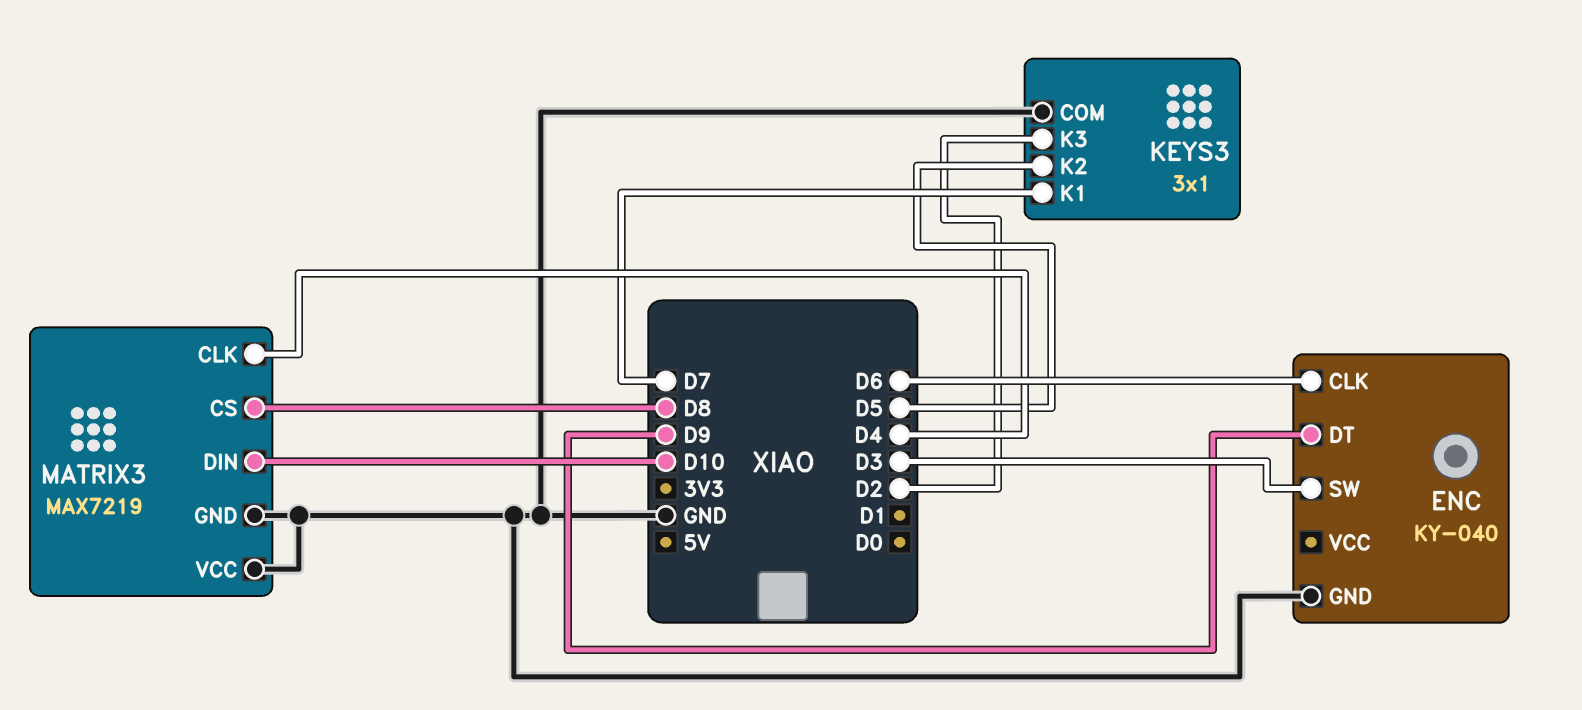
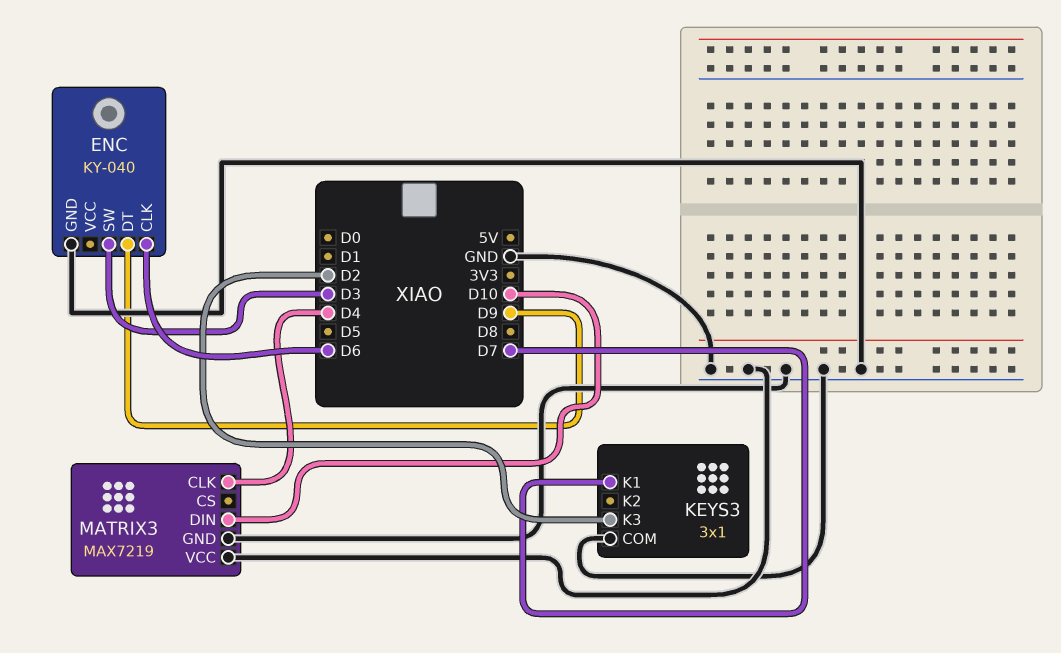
KEYS3 pin K2: D5 -> none
MATRIX3 pin CS: D8 -> none

